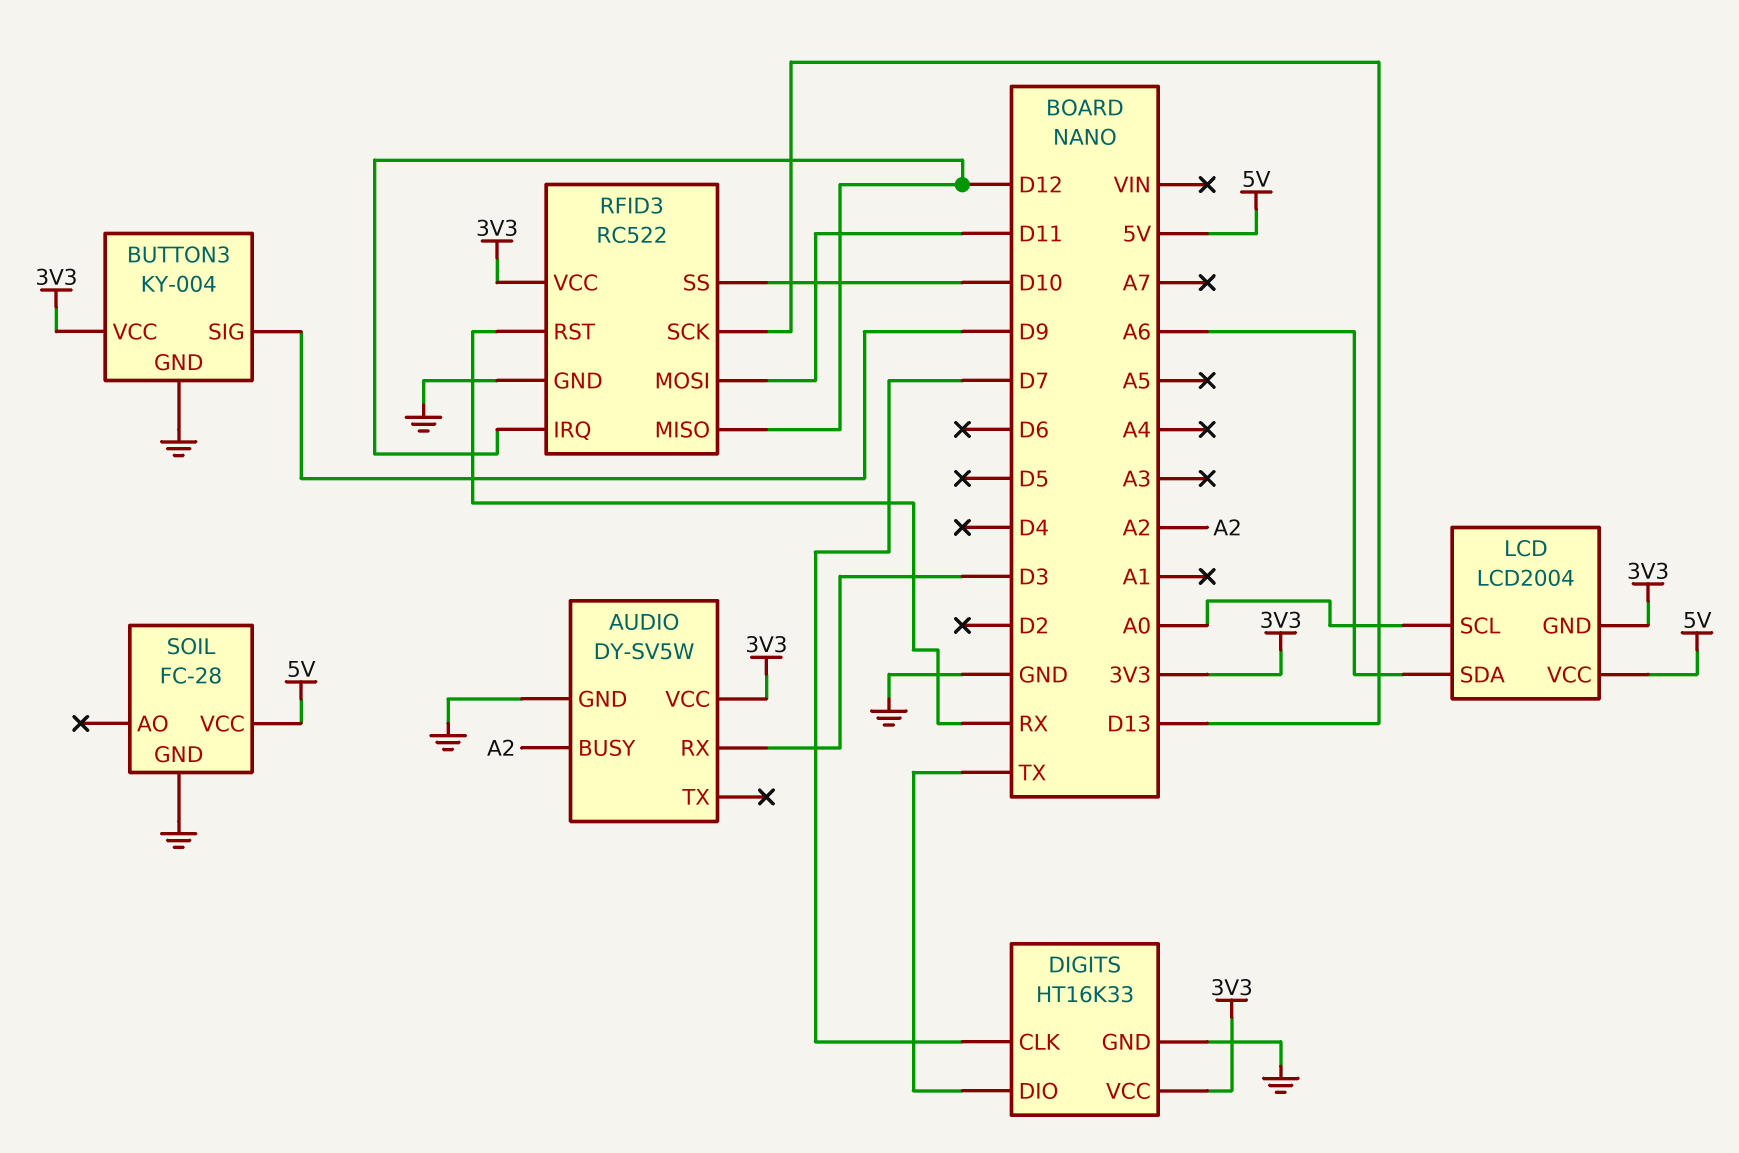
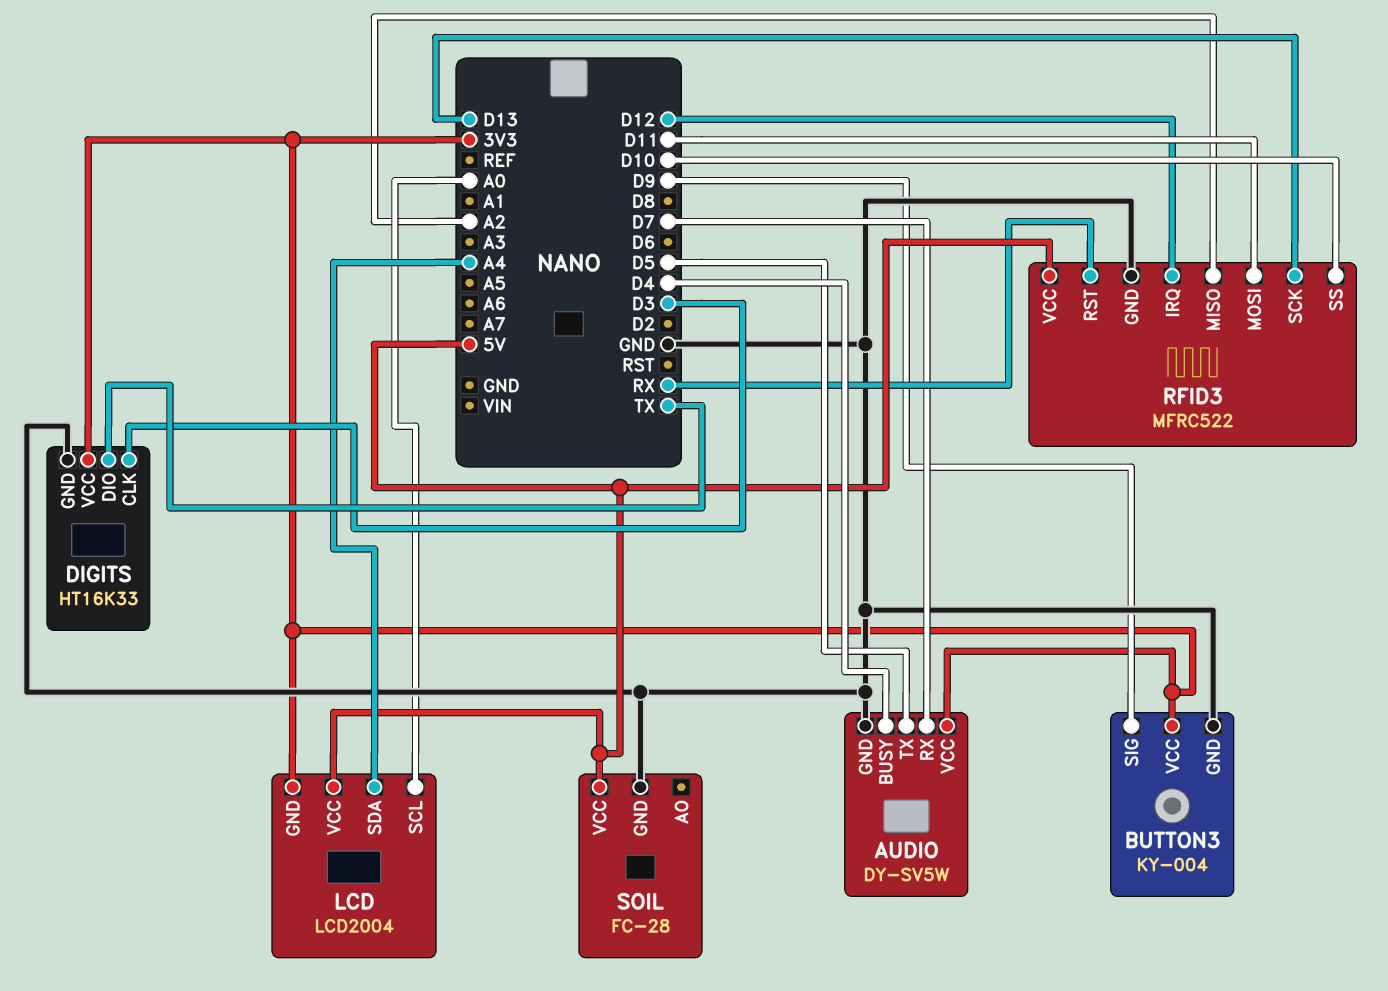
AUDIO pin BUSY: A2 -> D4
AUDIO pin RX: D3 -> D7
AUDIO pin TX: none -> D5
DIGITS pin CLK: D7 -> D3
LCD pin SDA: A6 -> A4
RFID3: RC522 -> MFRC522
RFID3 pin MISO: D12 -> A2
RFID3 pin VCC: 3V3 -> 5V

